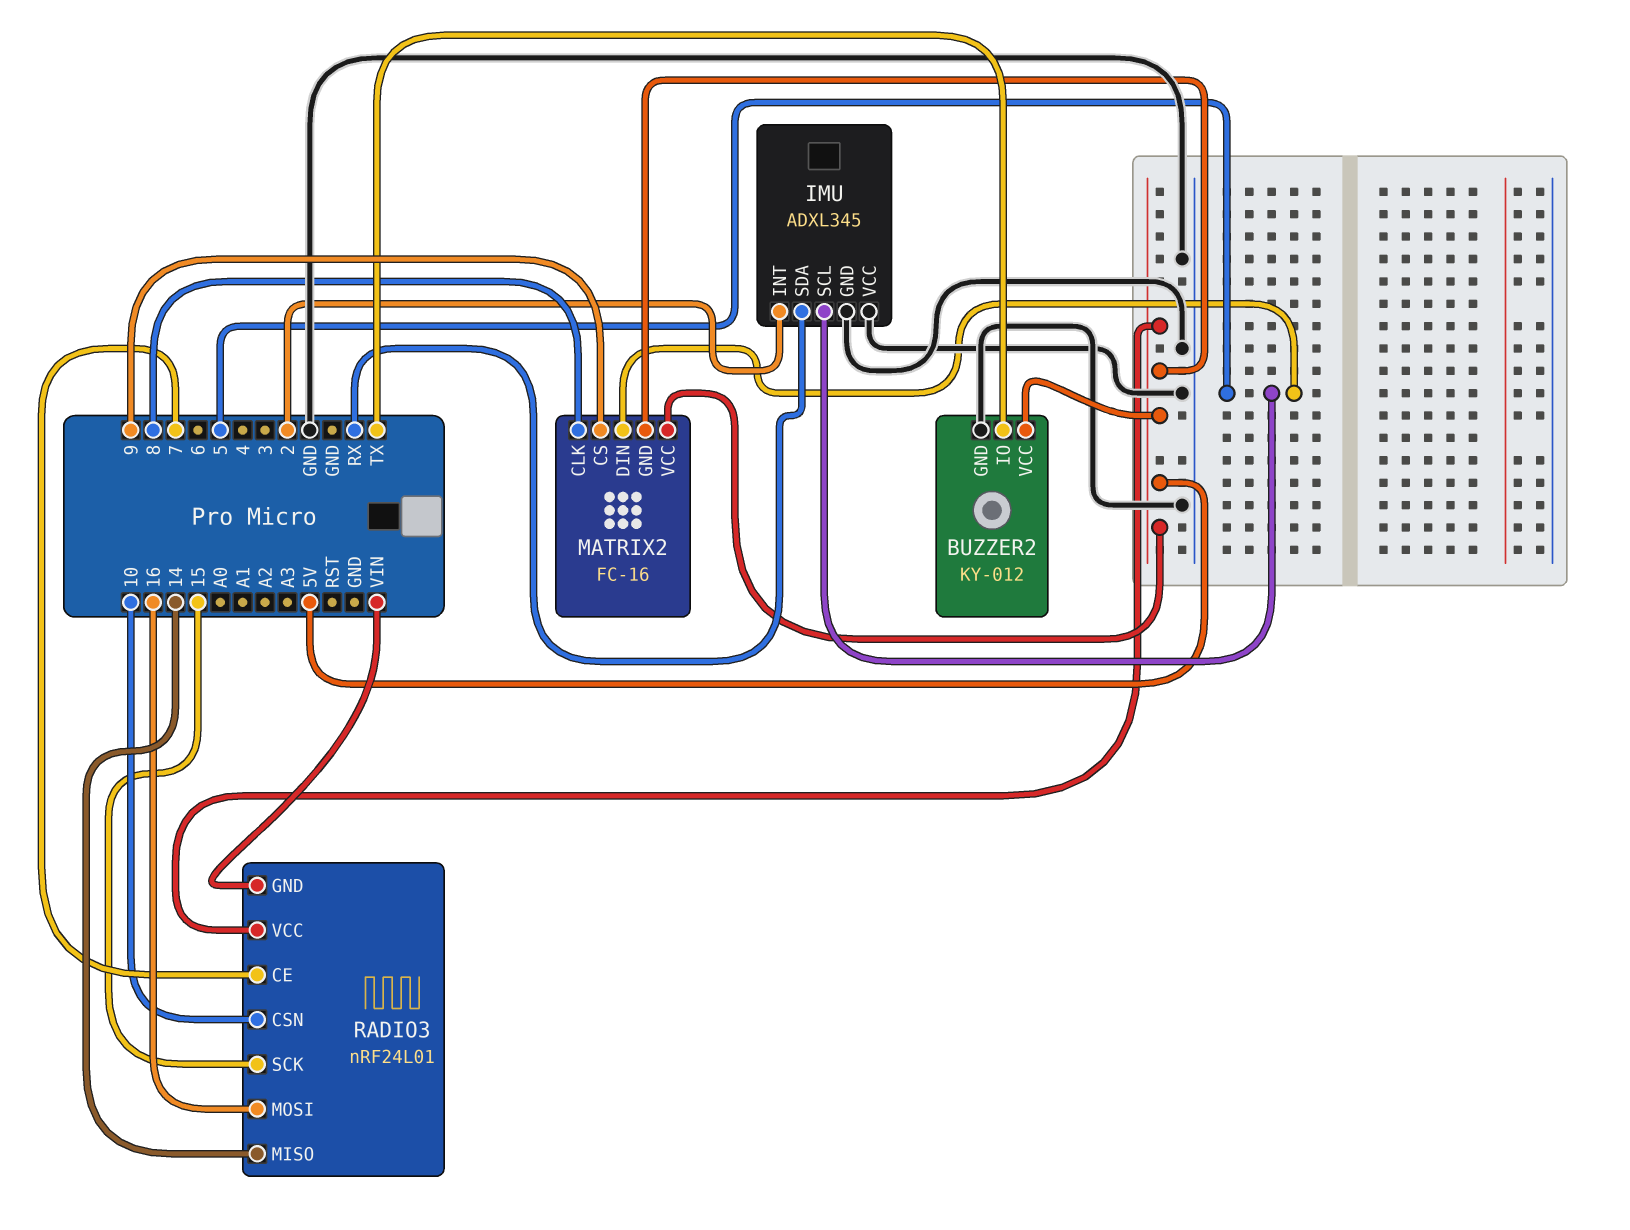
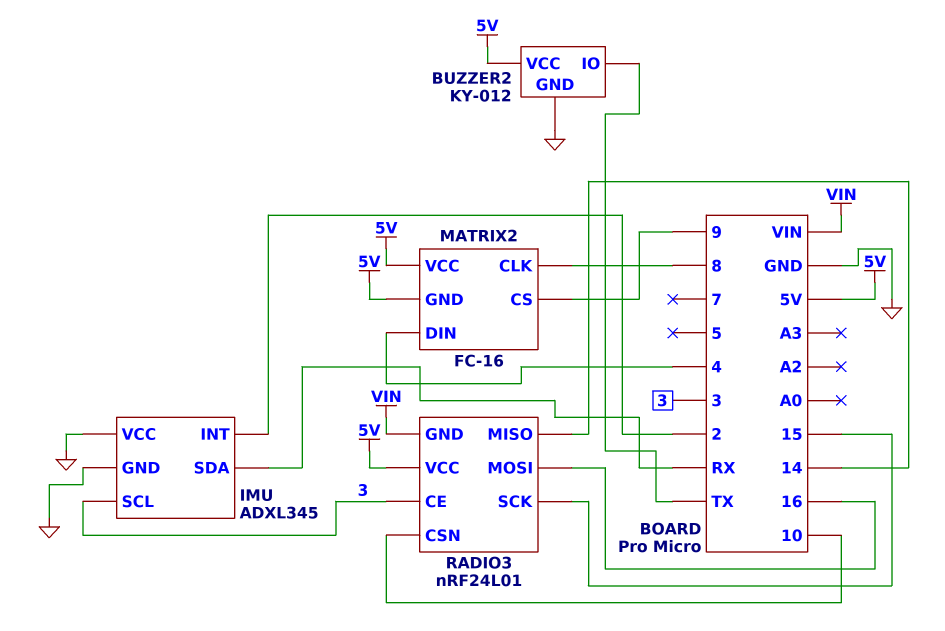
IMU pin SCL: 5 -> 3
MATRIX2 pin DIN: 5 -> 4
RADIO3 pin CE: 7 -> 3

